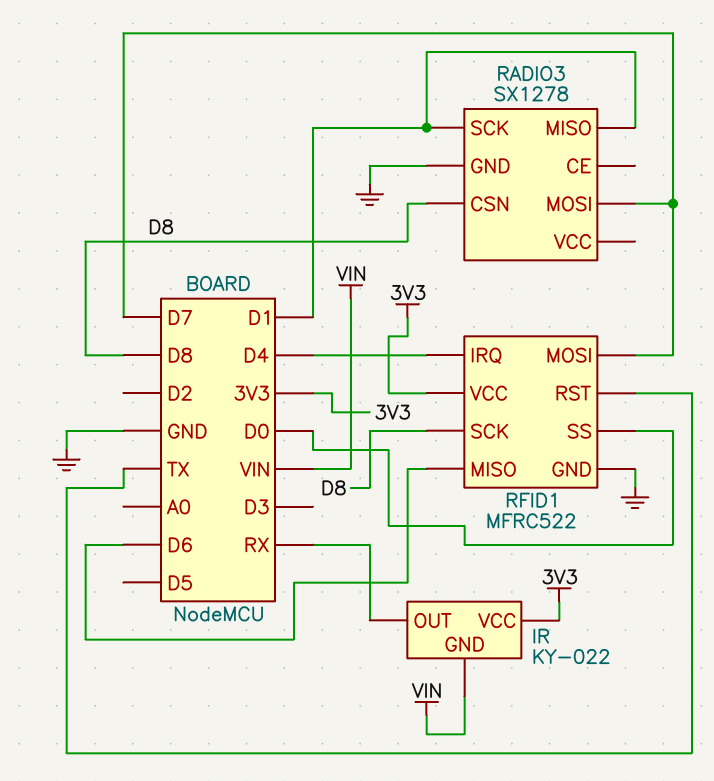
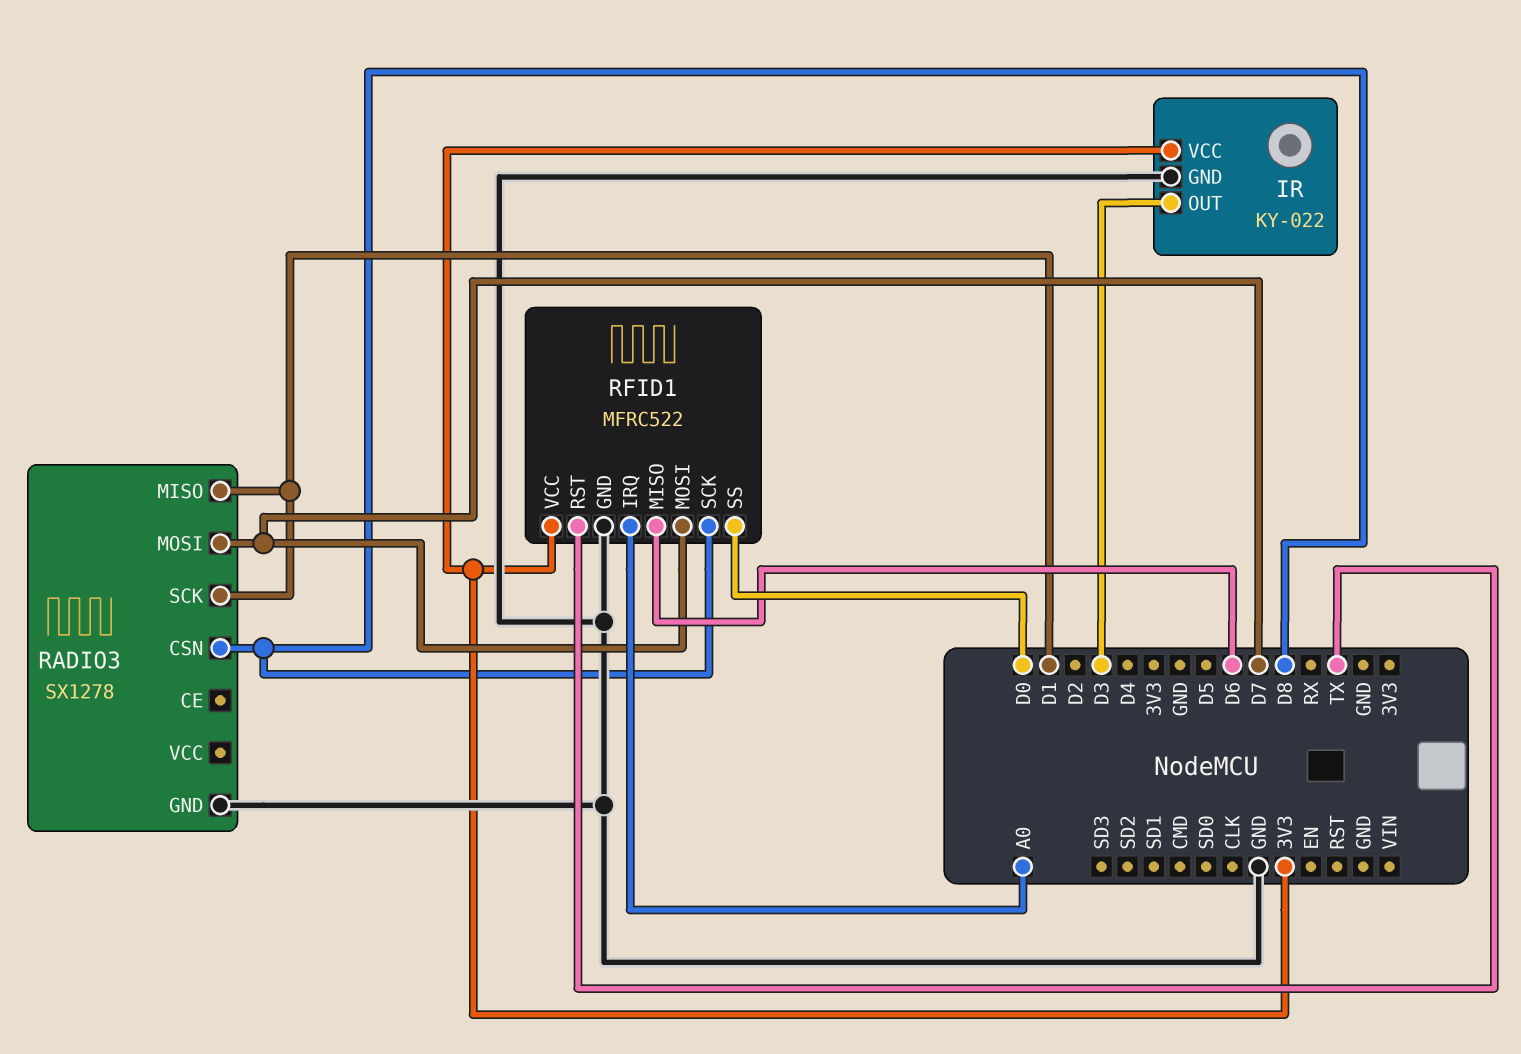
IR pin GND: VIN -> GND
IR pin OUT: RX -> D3
RFID1 pin IRQ: D4 -> A0

